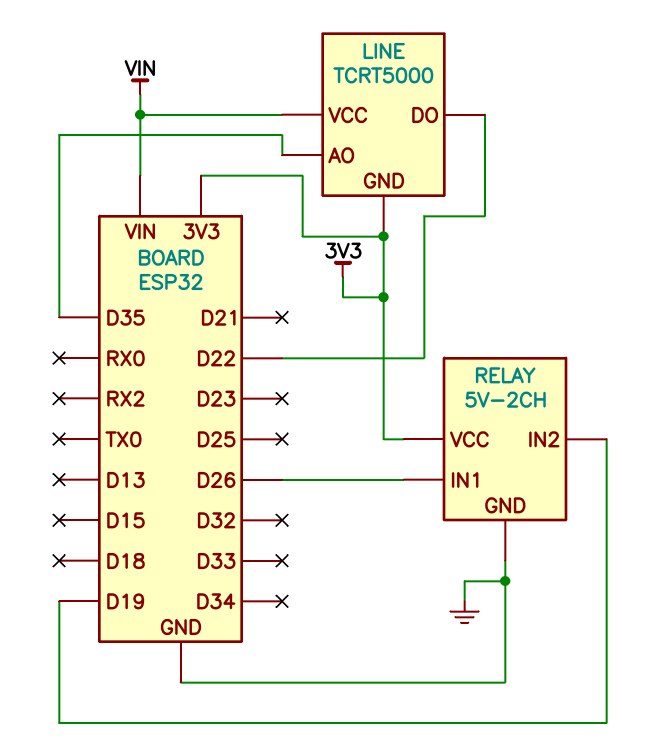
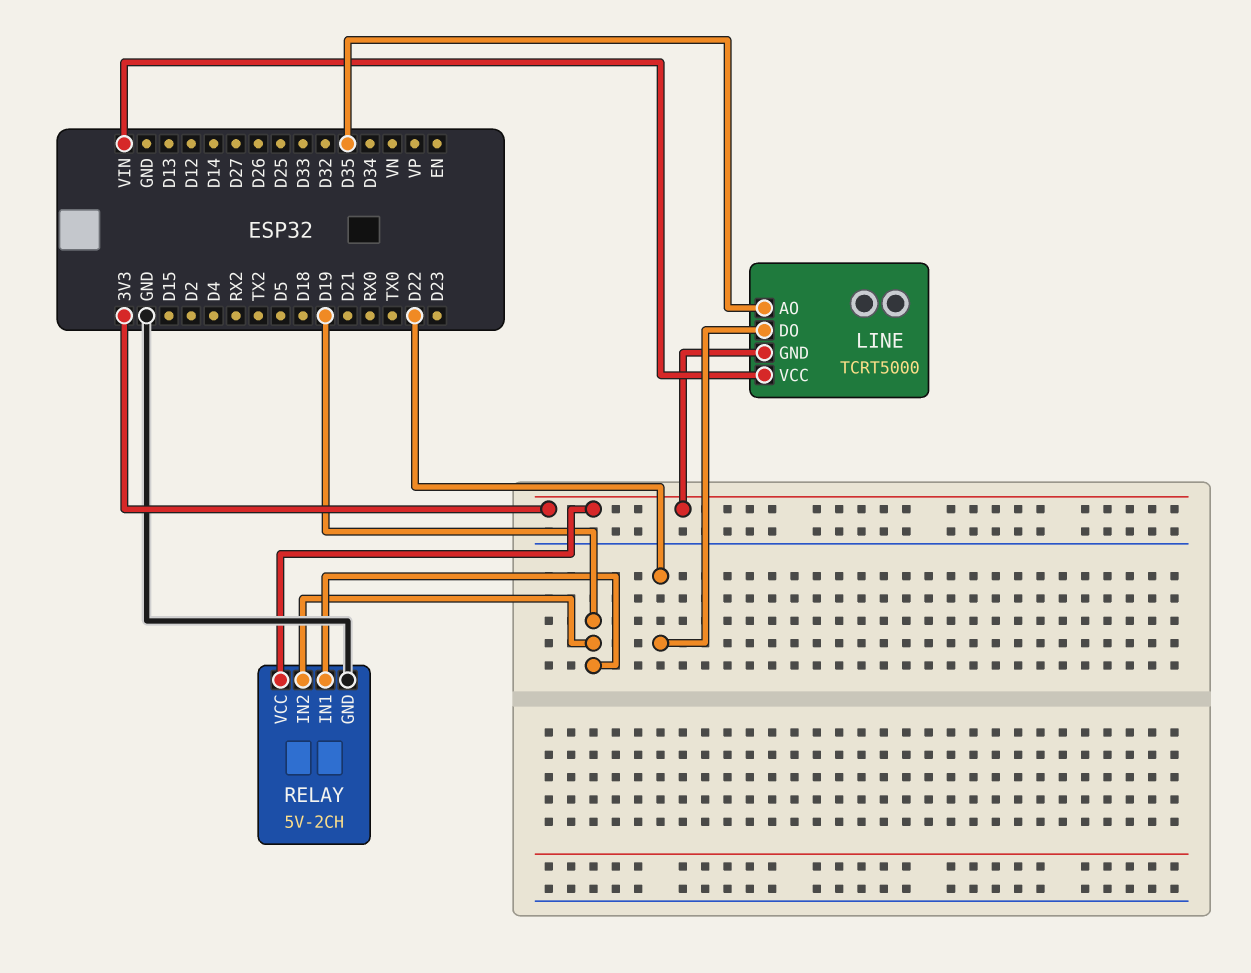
RELAY pin IN1: D26 -> D19

